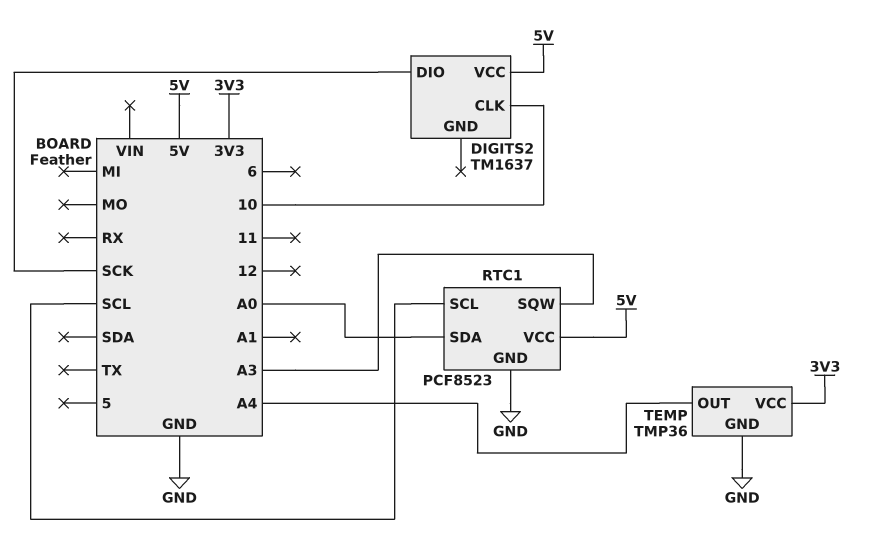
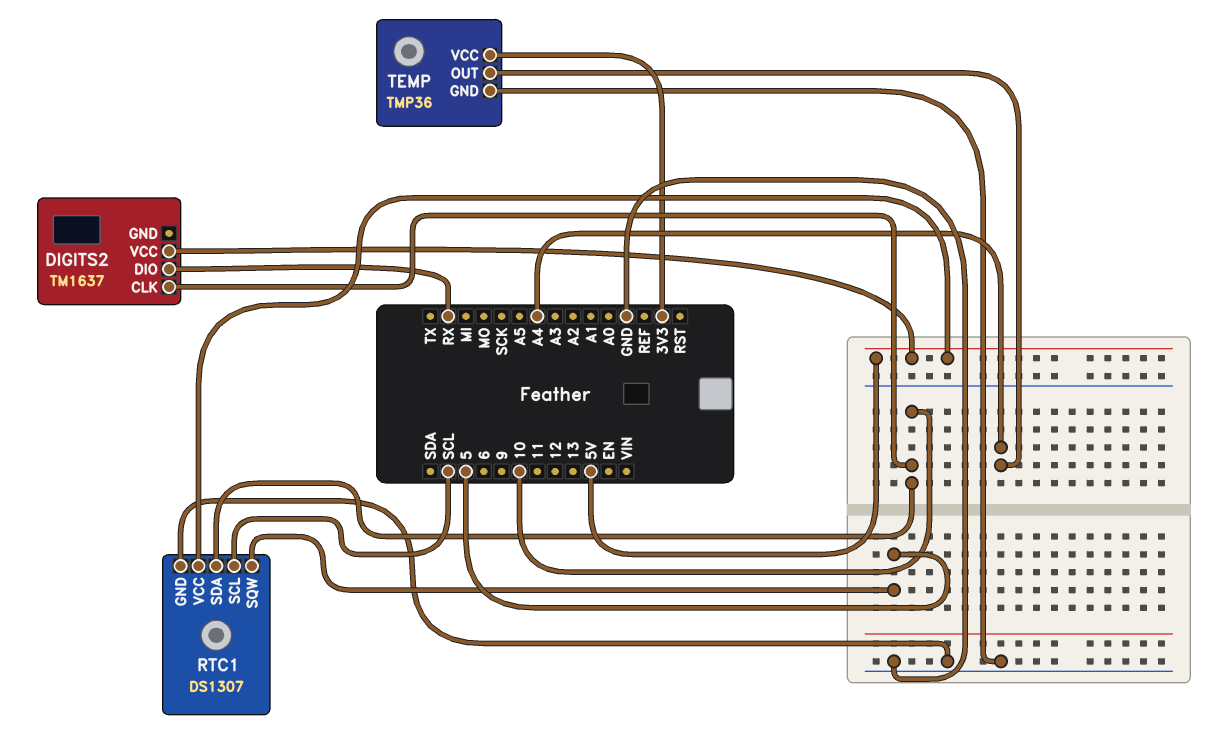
DIGITS2 pin DIO: SCK -> RX
RTC1: PCF8523 -> DS1307
RTC1 pin SDA: A0 -> 10
RTC1 pin SQW: A3 -> 5

